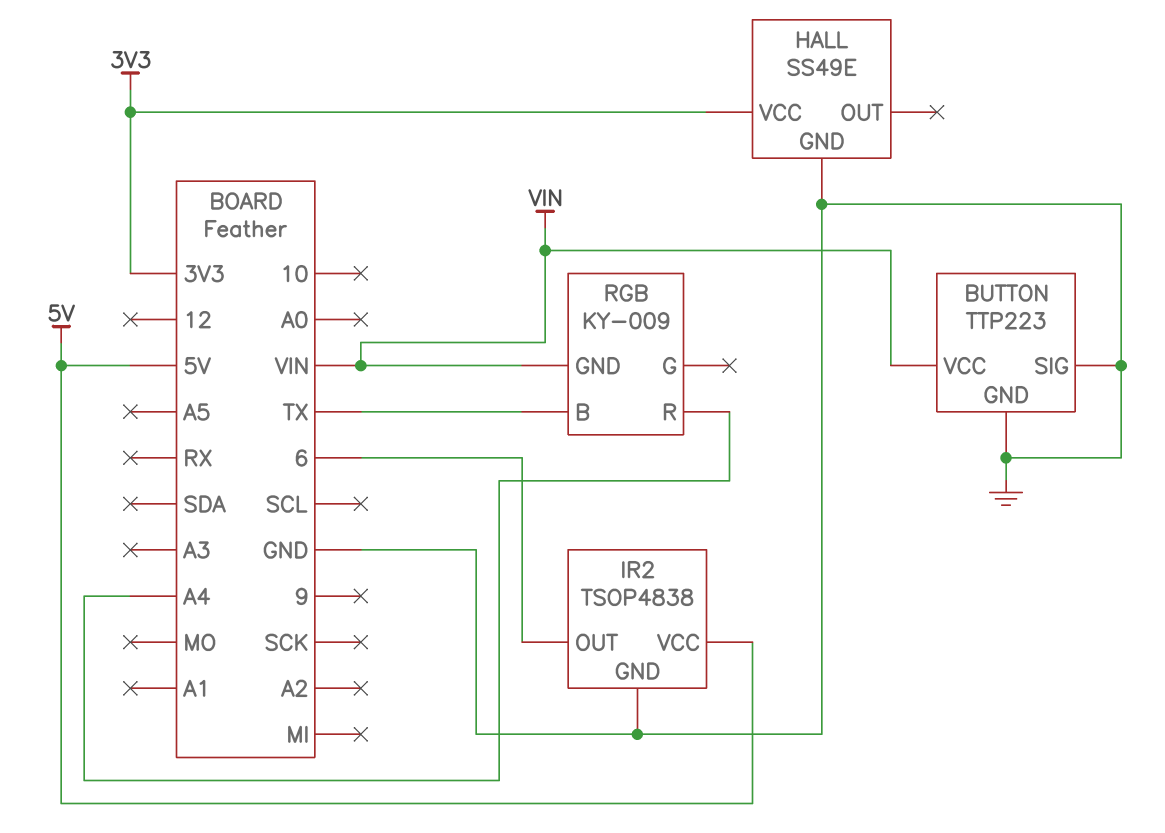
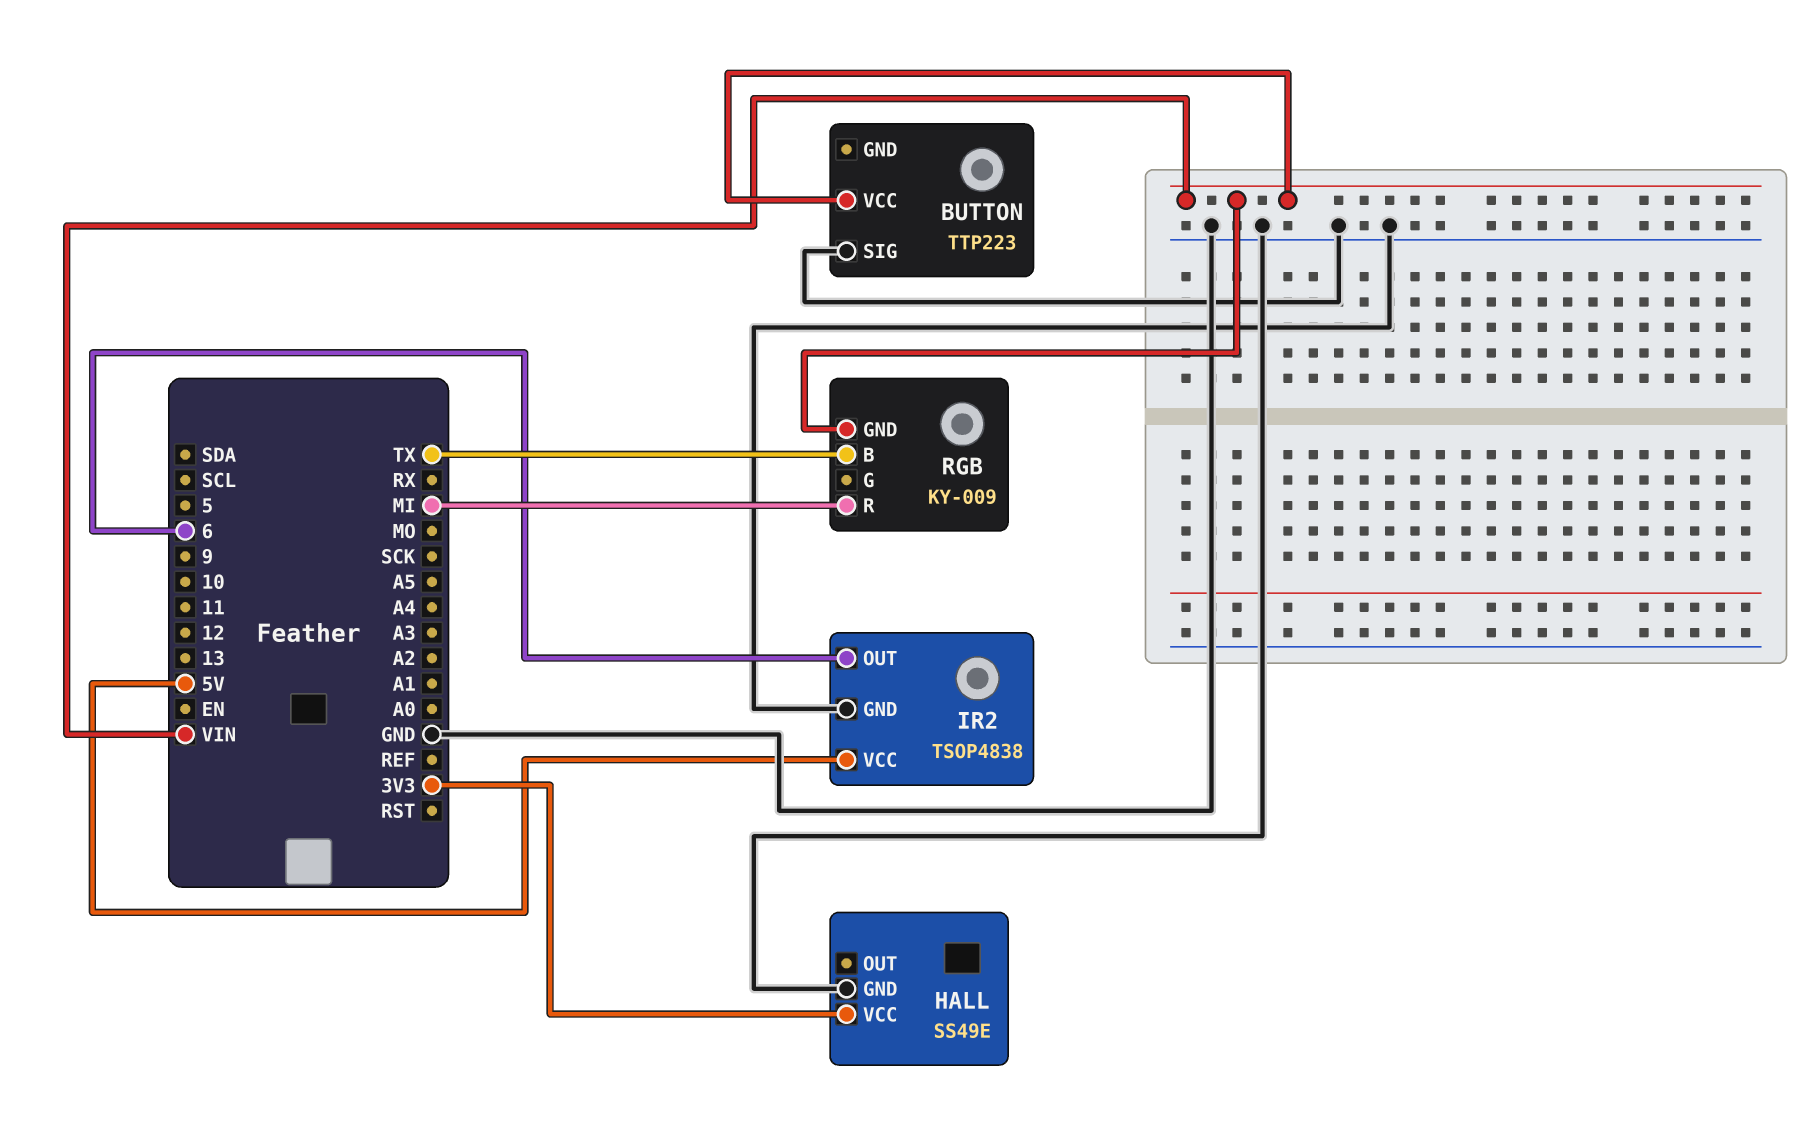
BUTTON pin GND: GND -> none
RGB pin R: A4 -> MI

